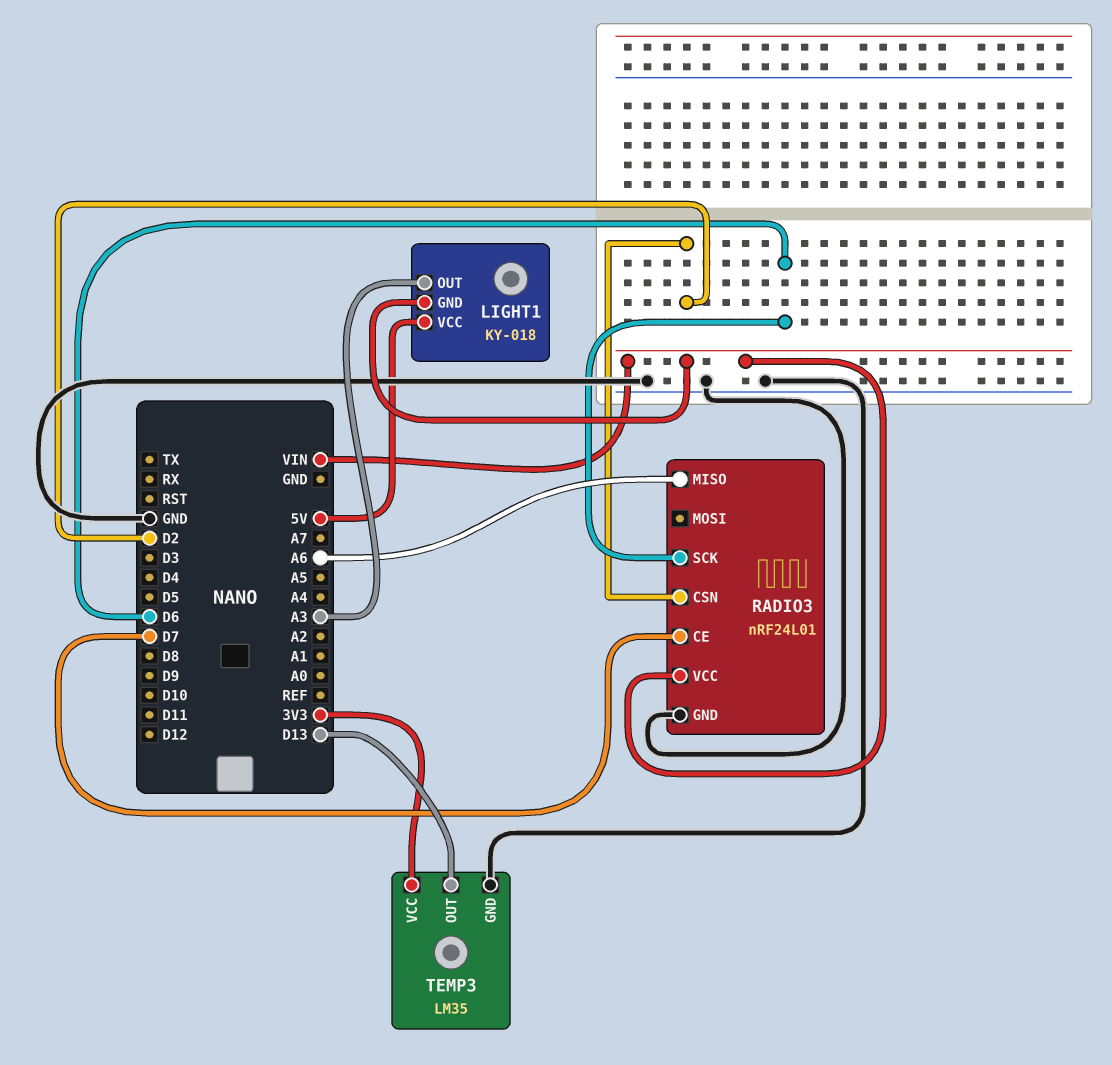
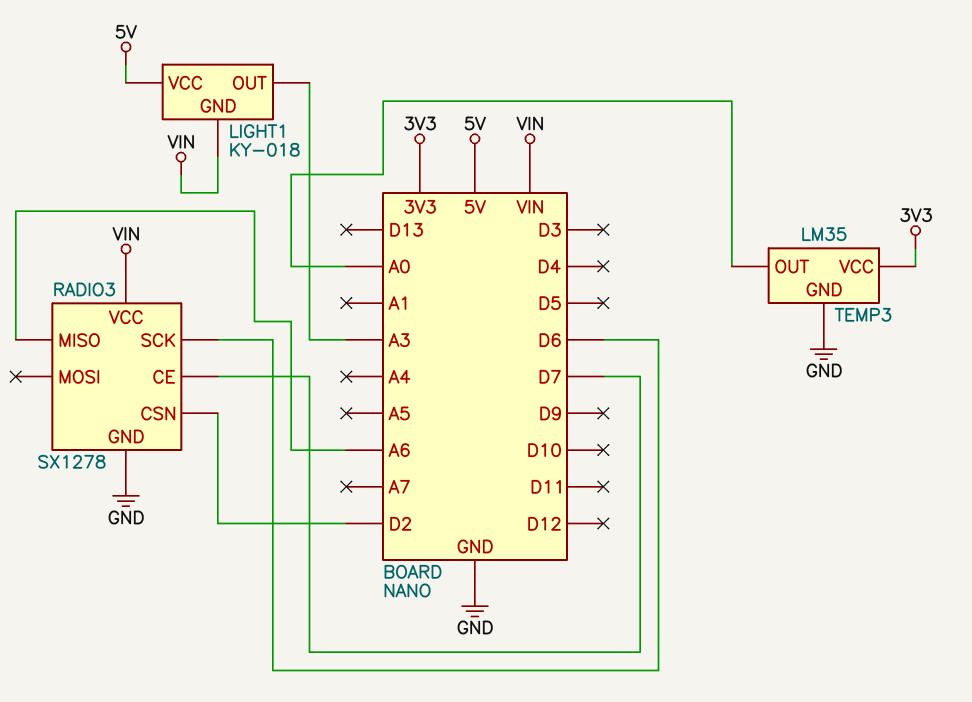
RADIO3: nRF24L01 -> SX1278
TEMP3 pin OUT: D13 -> A0

